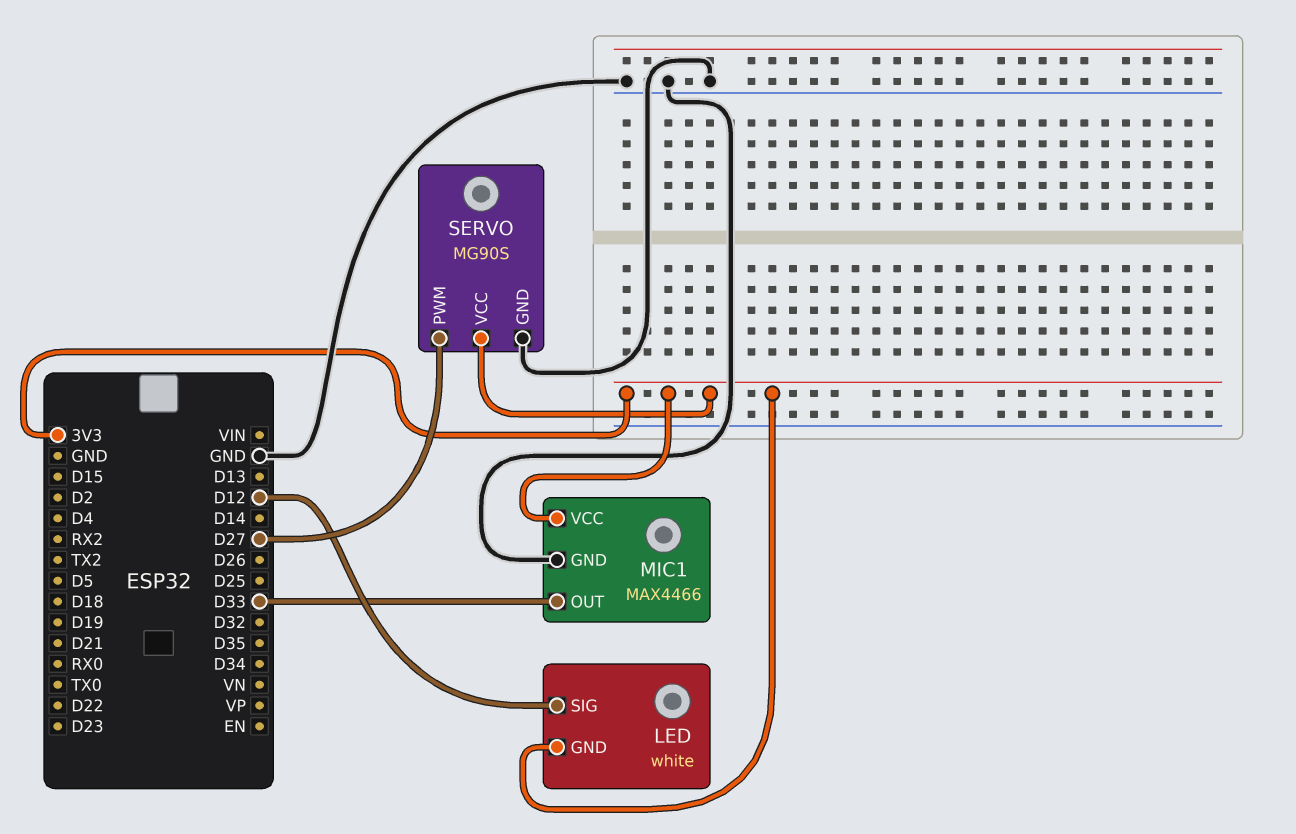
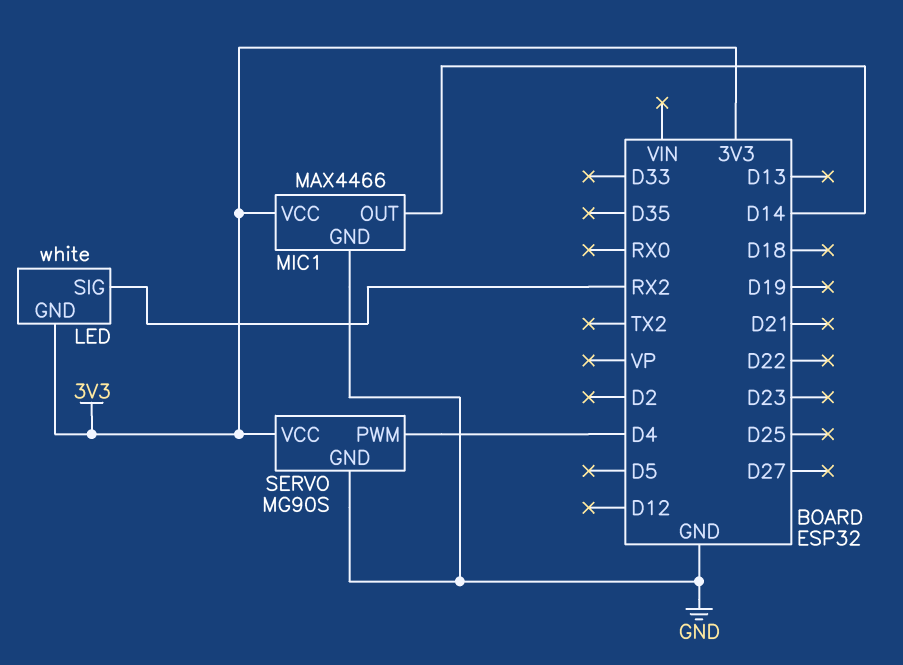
LED pin SIG: D12 -> RX2
MIC1 pin OUT: D33 -> D14
SERVO pin PWM: D27 -> D4

